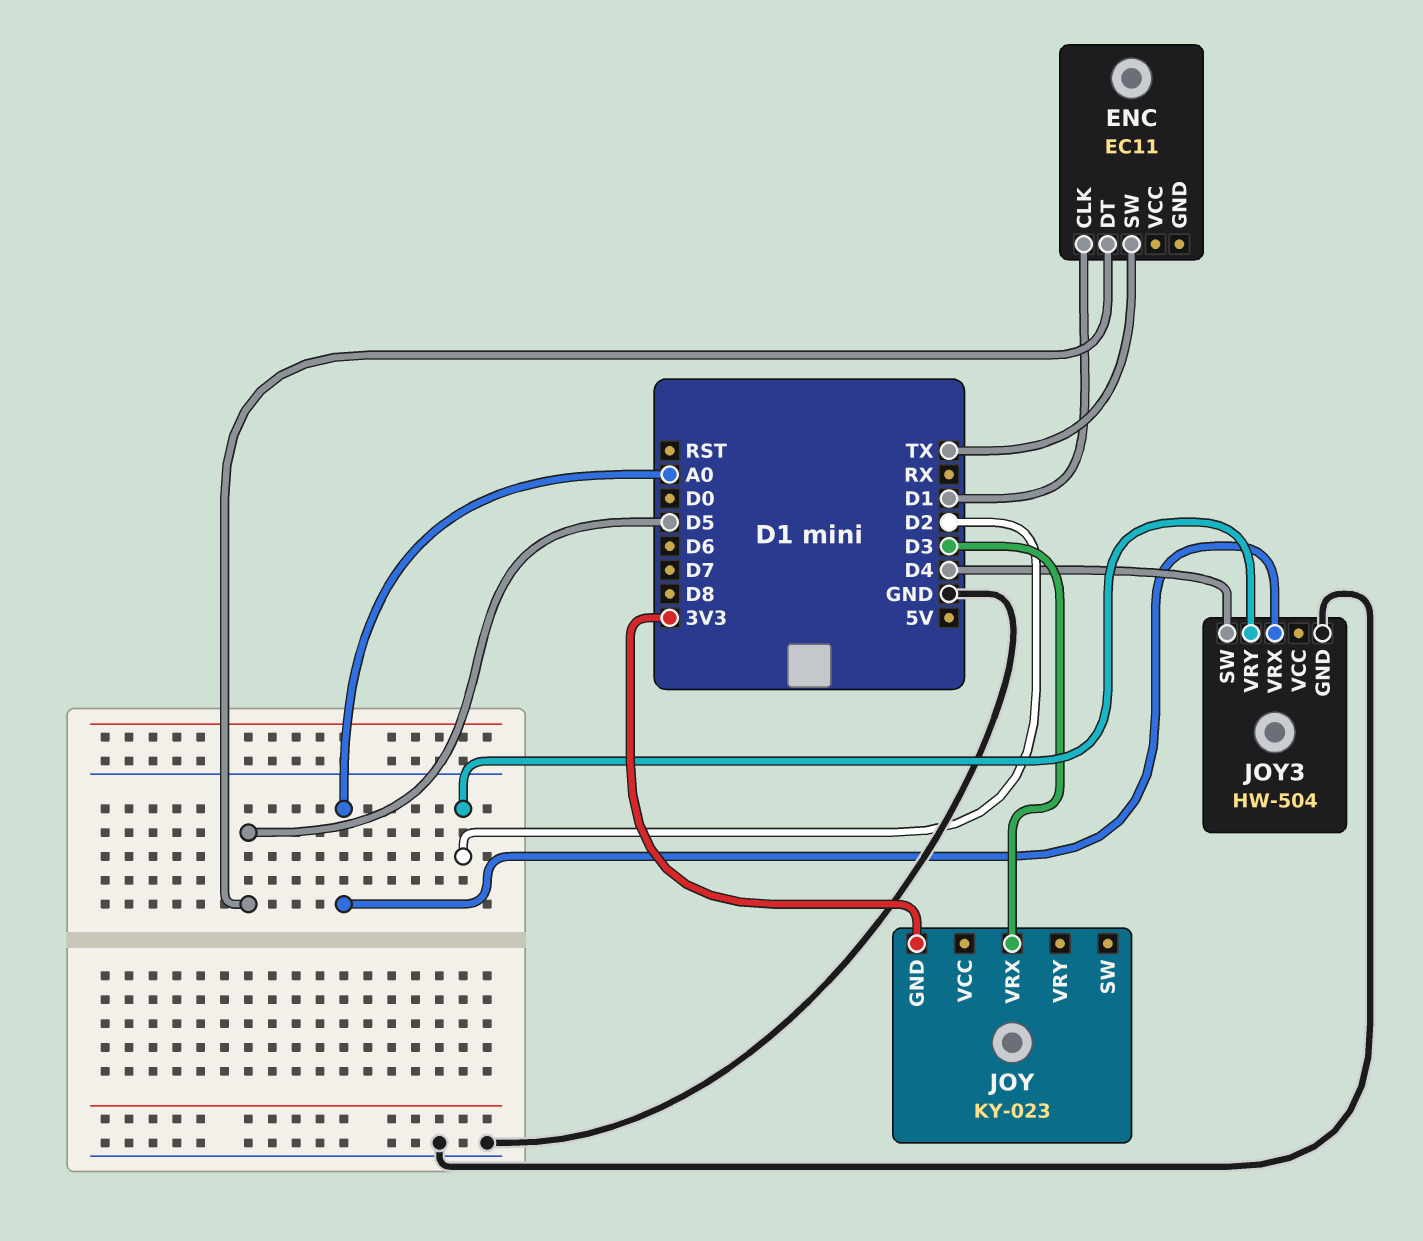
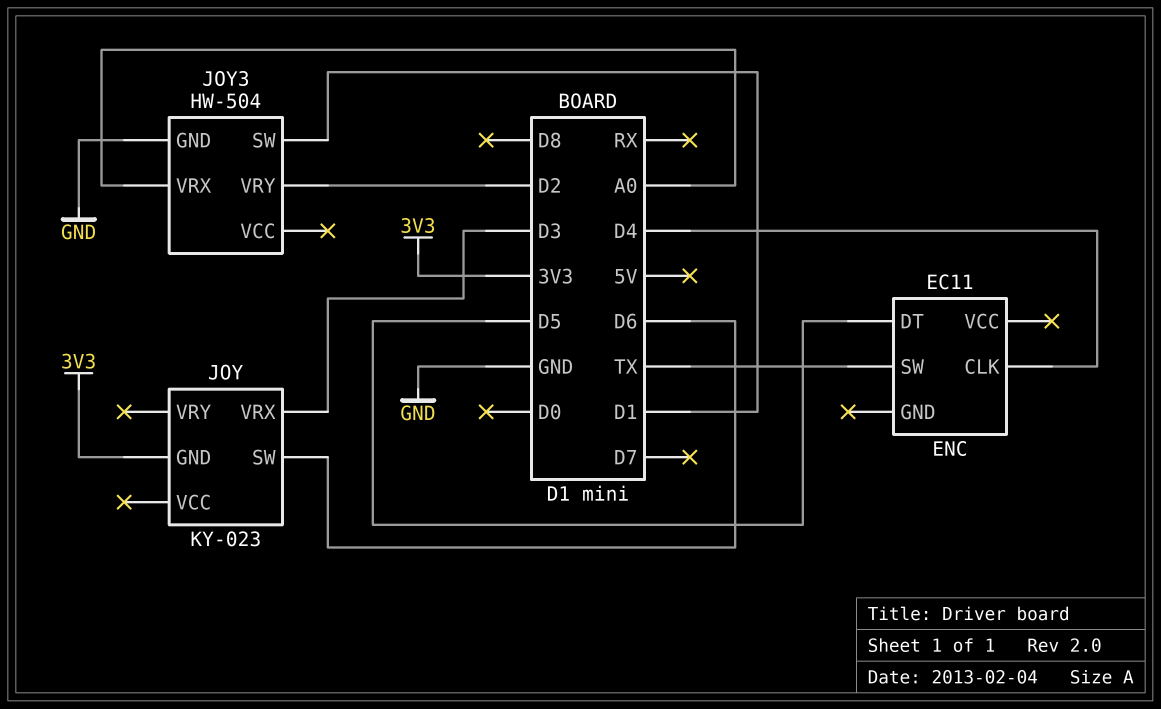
ENC pin CLK: D1 -> D4
JOY pin SW: none -> D6
JOY3 pin SW: D4 -> D1

